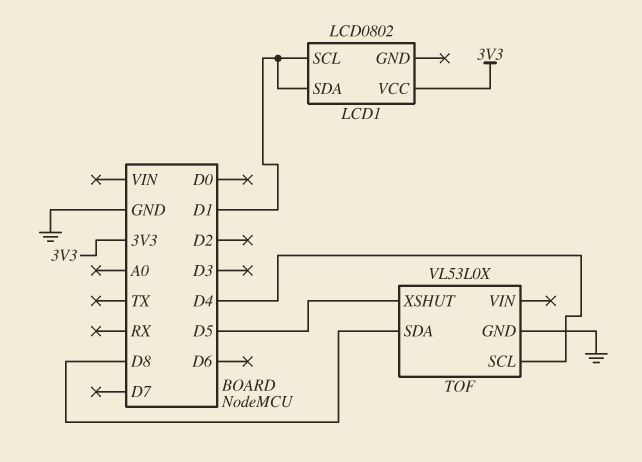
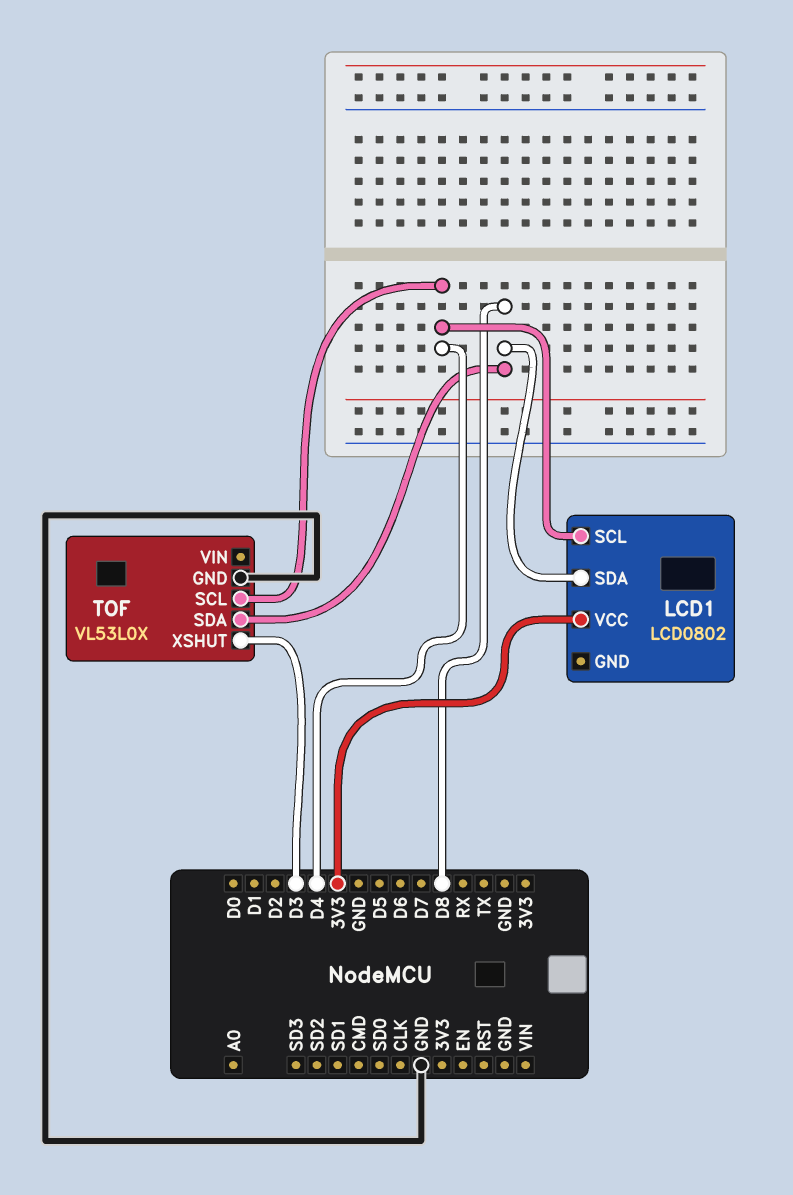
LCD1 pin SCL: D1 -> D4
LCD1 pin SDA: D1 -> D8
TOF pin XSHUT: D5 -> D3

